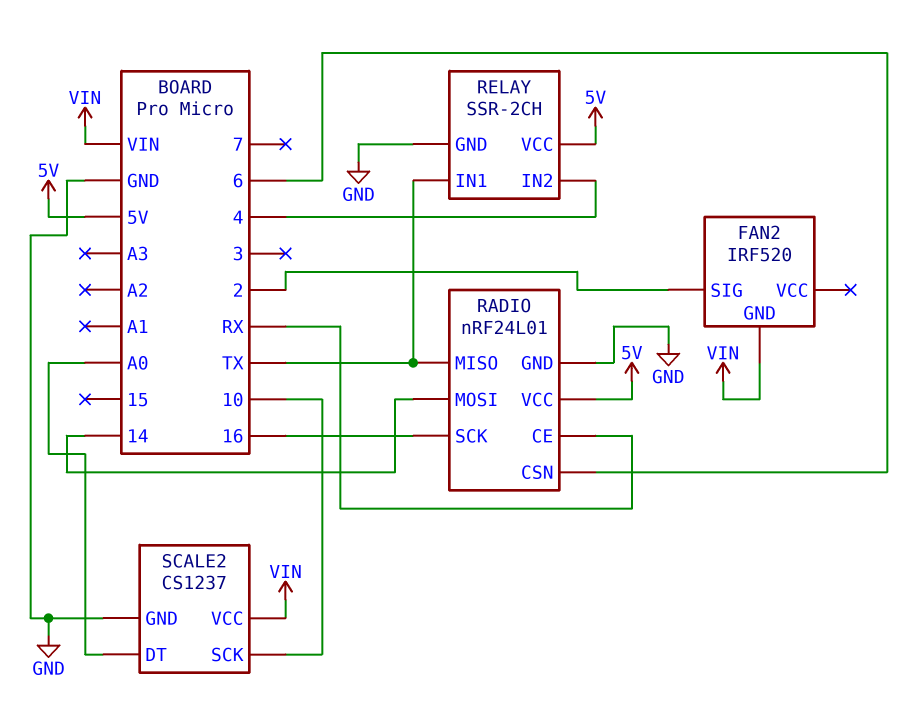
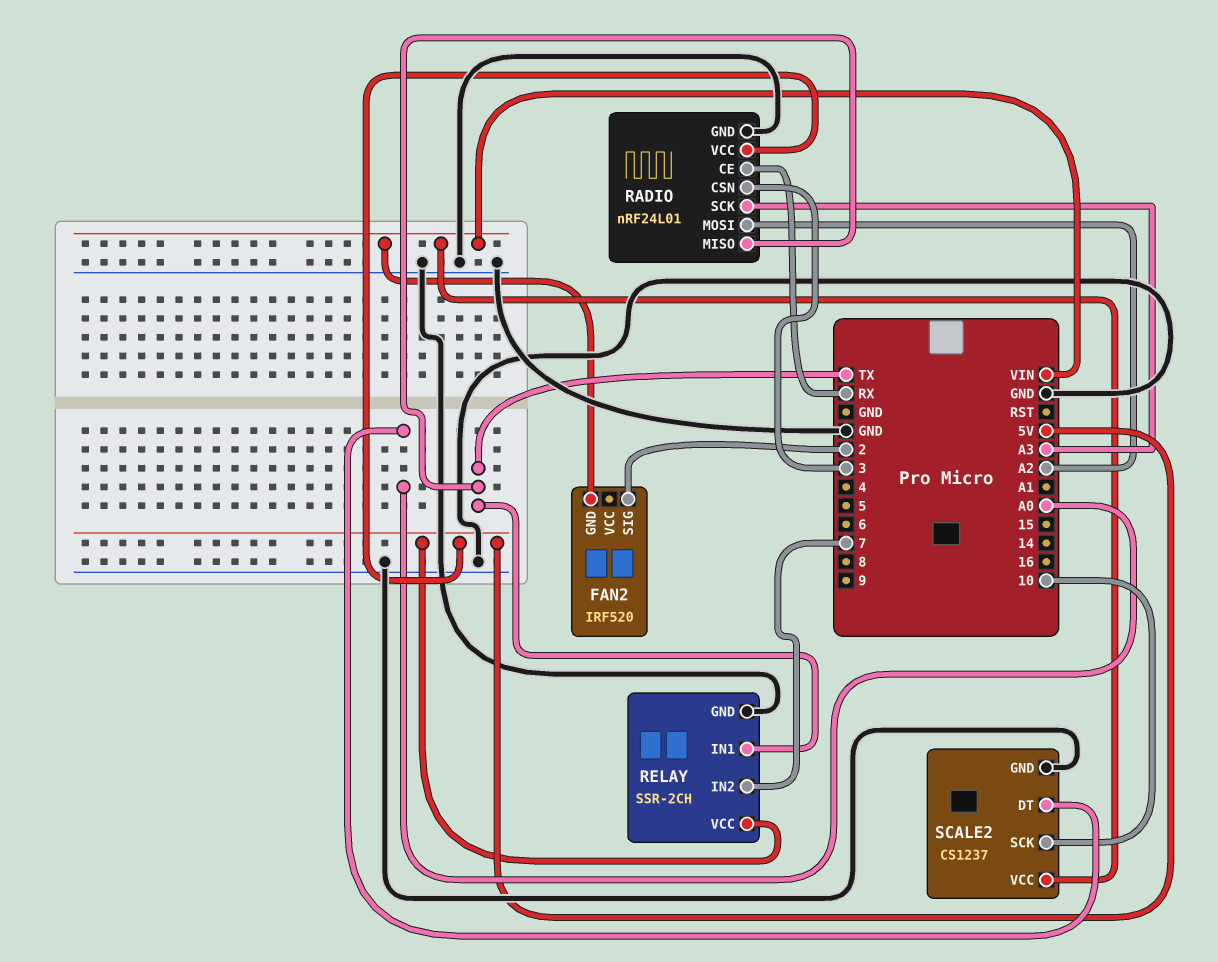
RADIO pin CSN: 6 -> 3
RADIO pin MOSI: 14 -> A2
RADIO pin SCK: 16 -> A3
RELAY pin IN2: 4 -> 7

